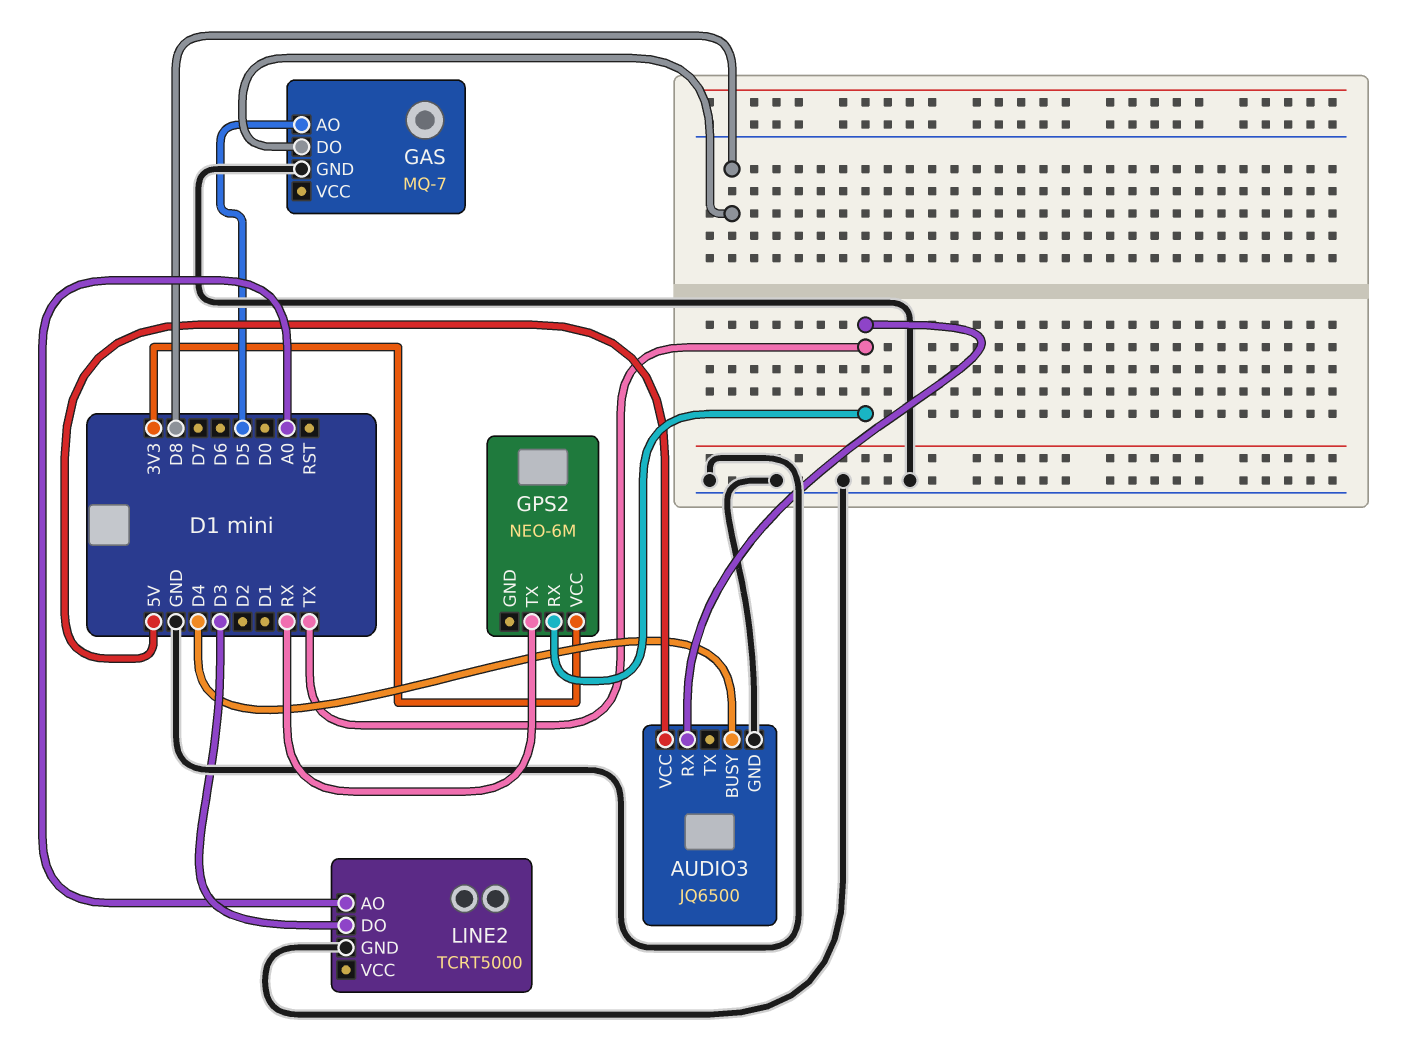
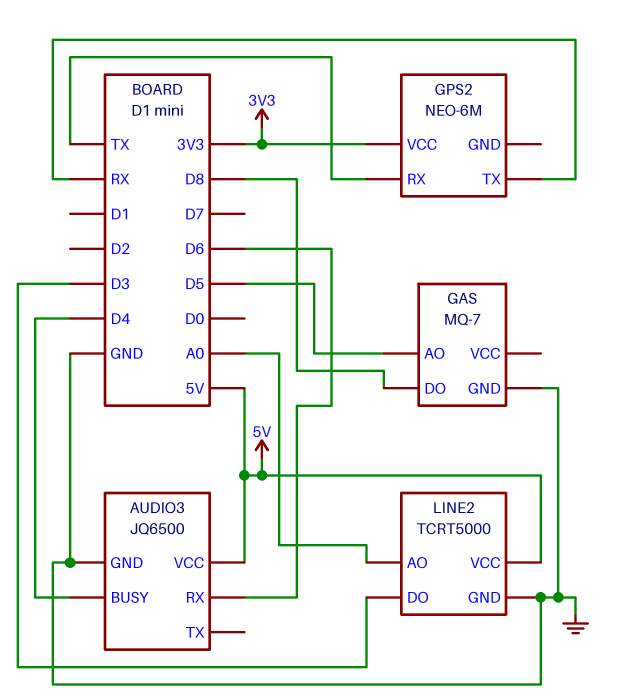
AUDIO3 pin RX: TX -> D6
LINE2 pin VCC: none -> 5V

